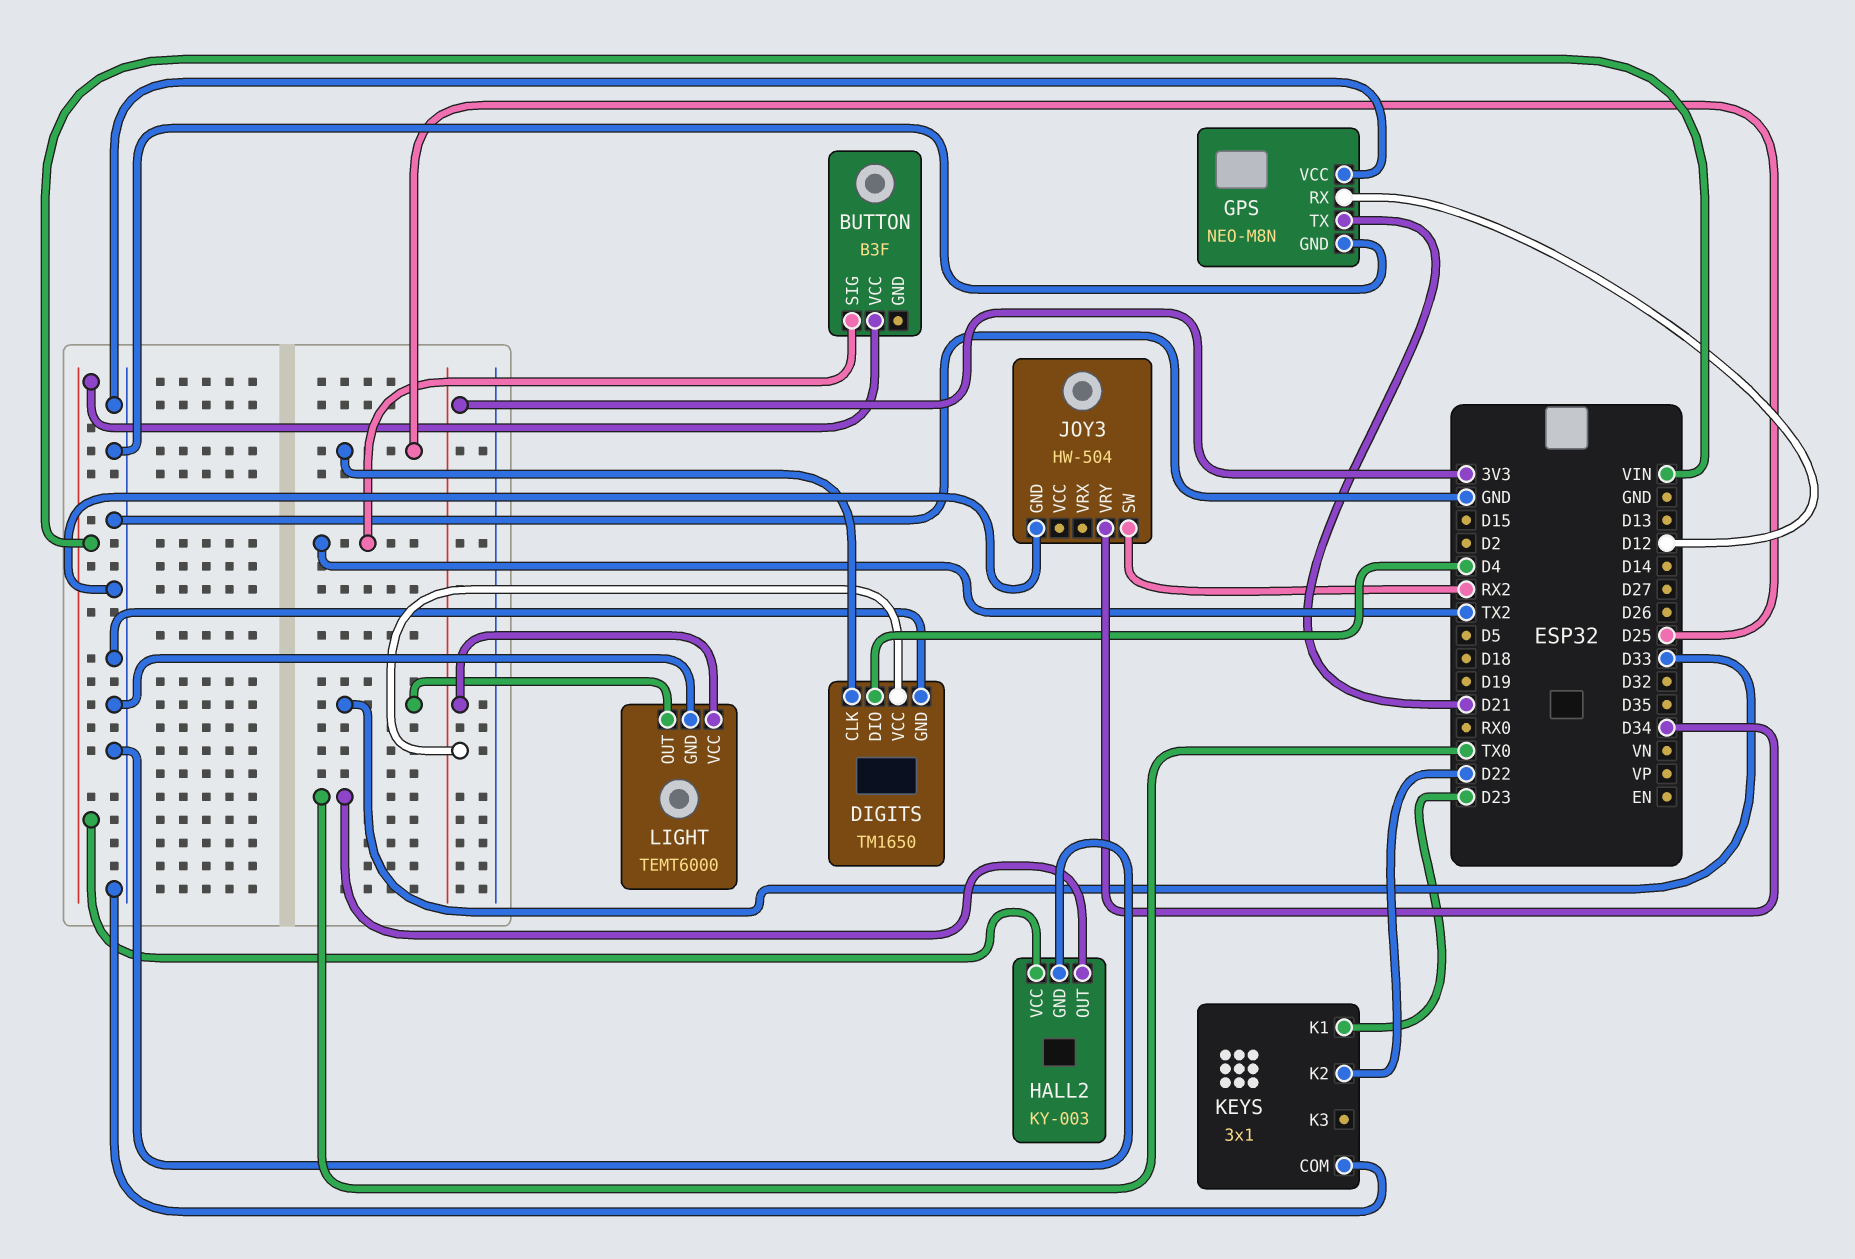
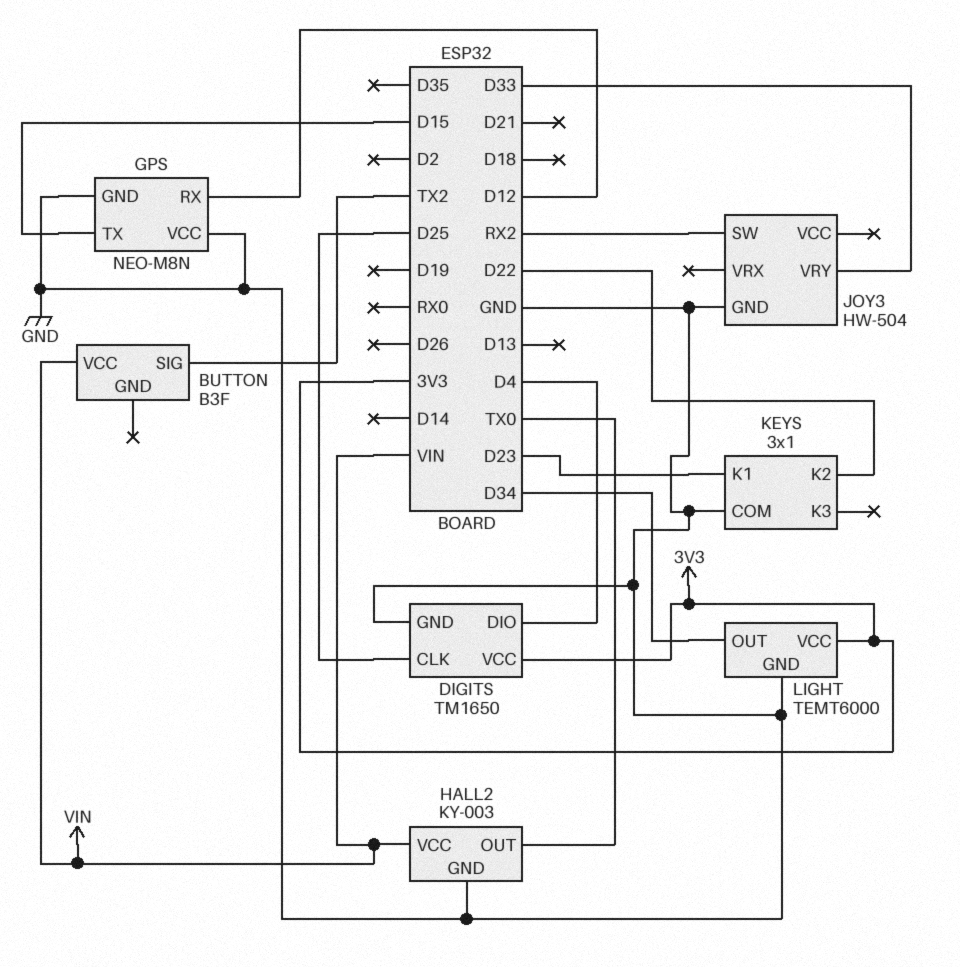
GPS pin TX: D21 -> D15
JOY3 pin VRY: D34 -> D33
LIGHT pin OUT: D33 -> D34

